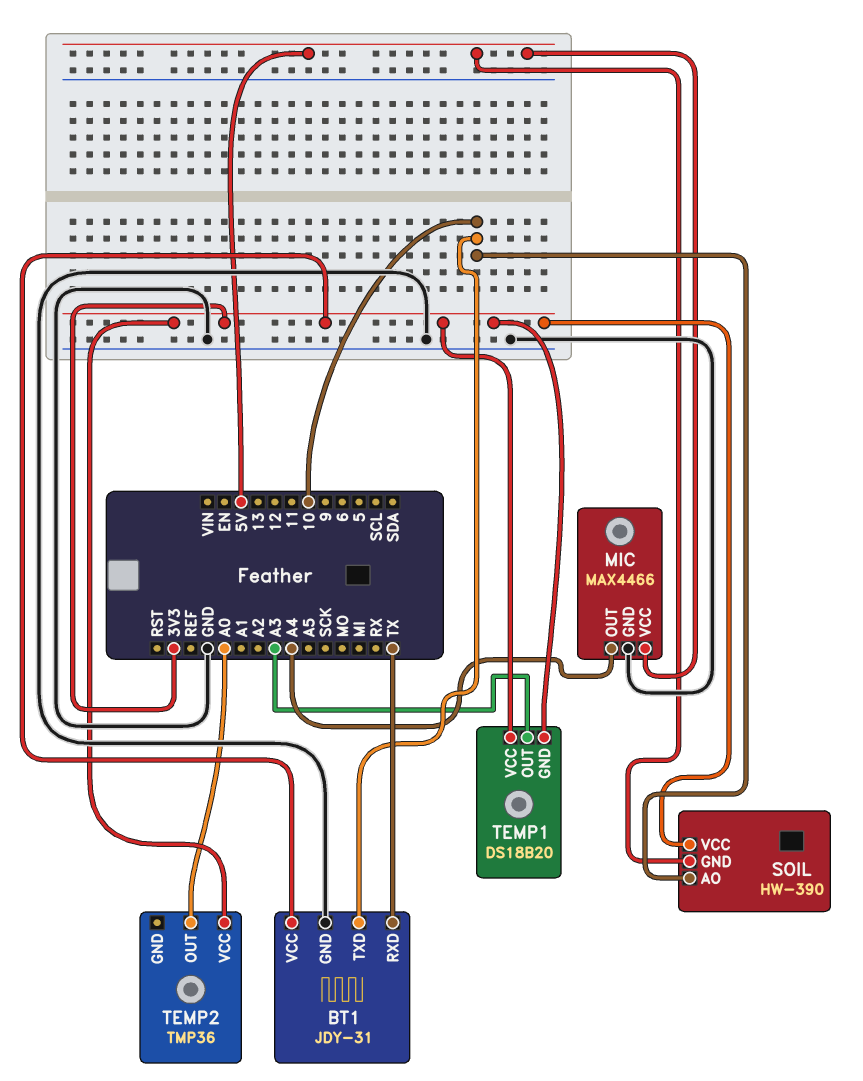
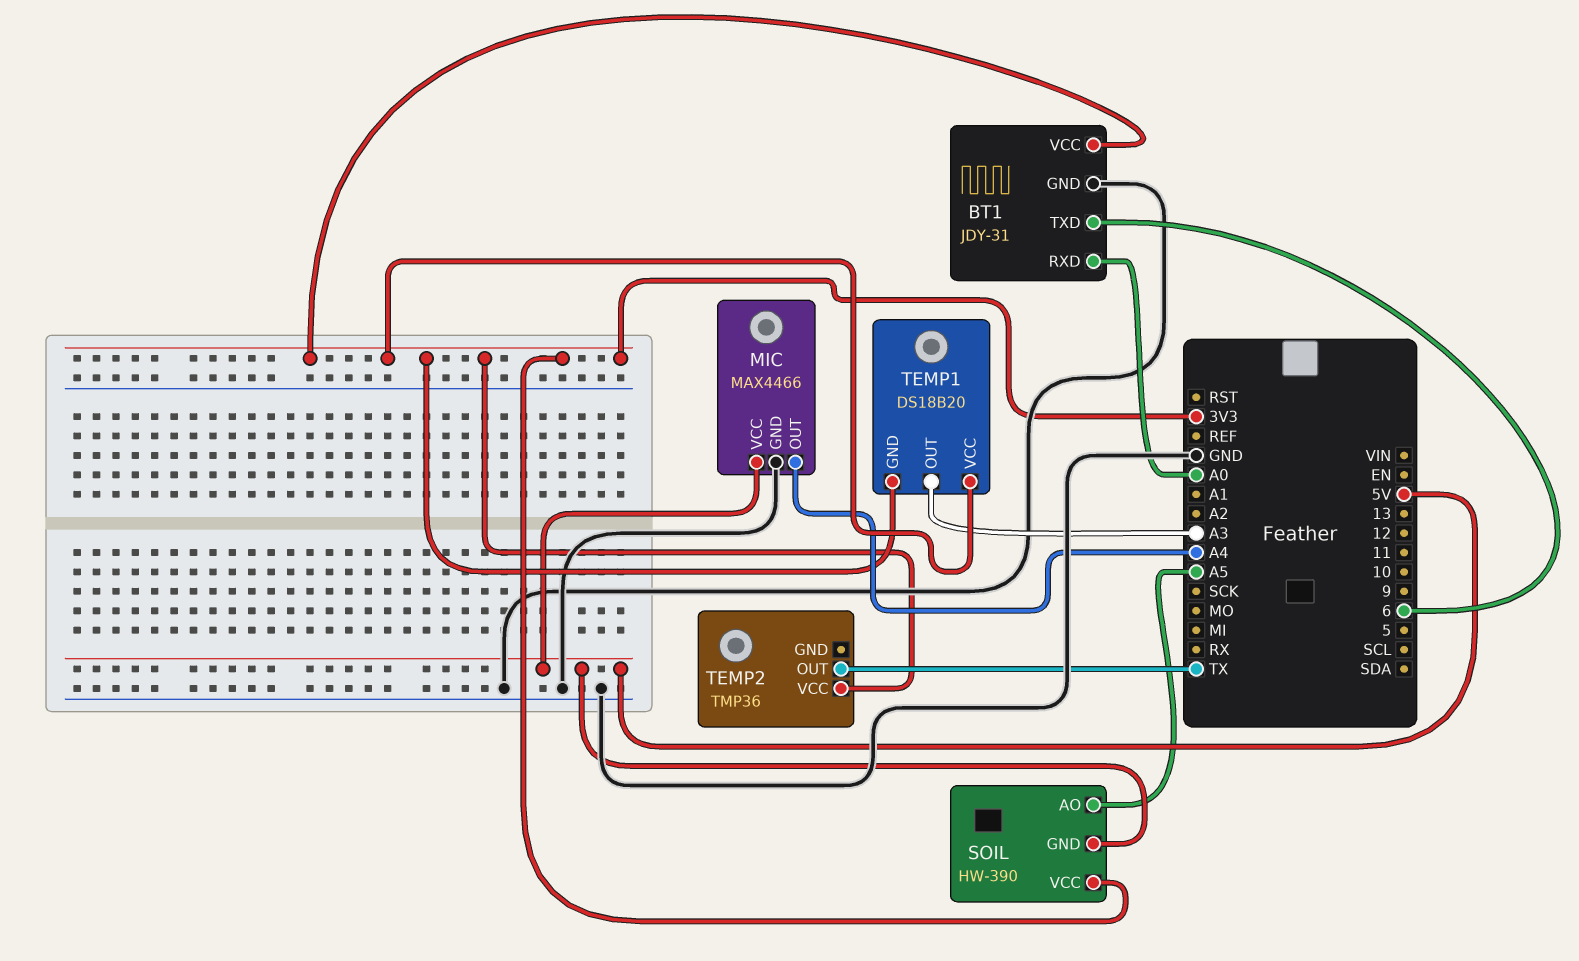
BT1 pin RXD: TX -> A0
BT1 pin TXD: 10 -> 6
SOIL pin AO: 10 -> A5
TEMP2 pin OUT: A0 -> TX

